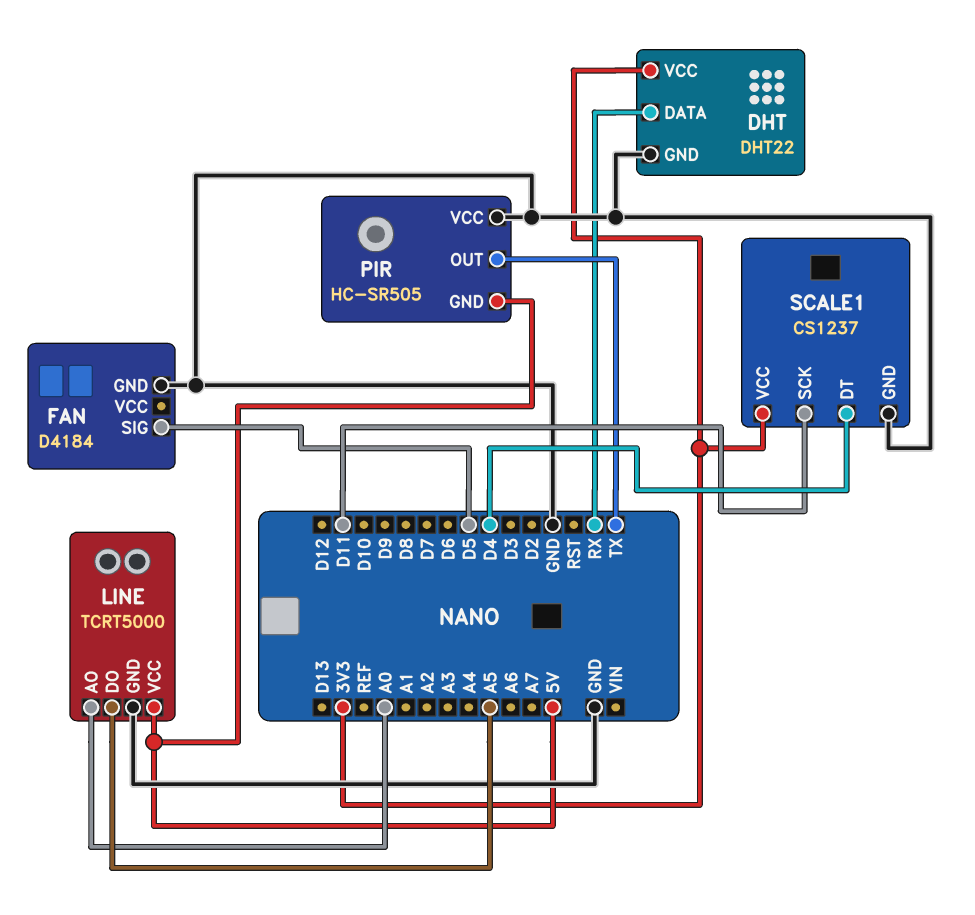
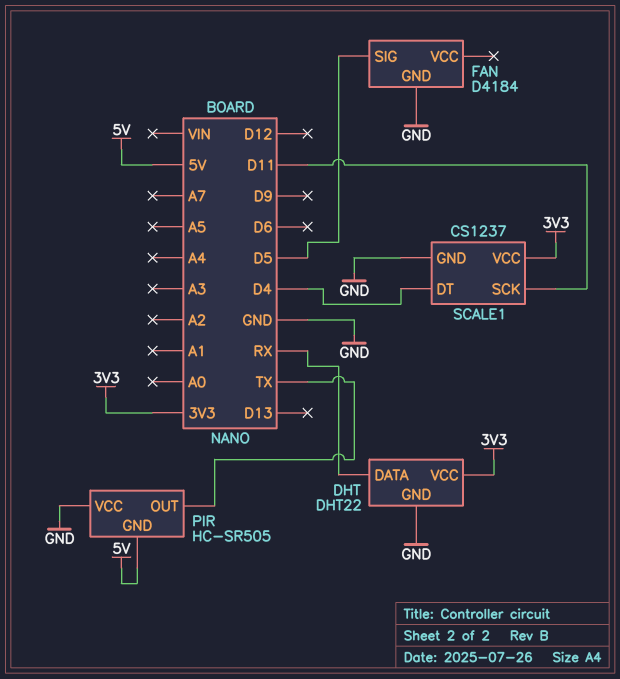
LINE: TCRT5000 -> none
LINE pin AO: A0 -> none
LINE pin DO: A5 -> none
LINE pin GND: GND -> none
LINE pin VCC: 5V -> none

